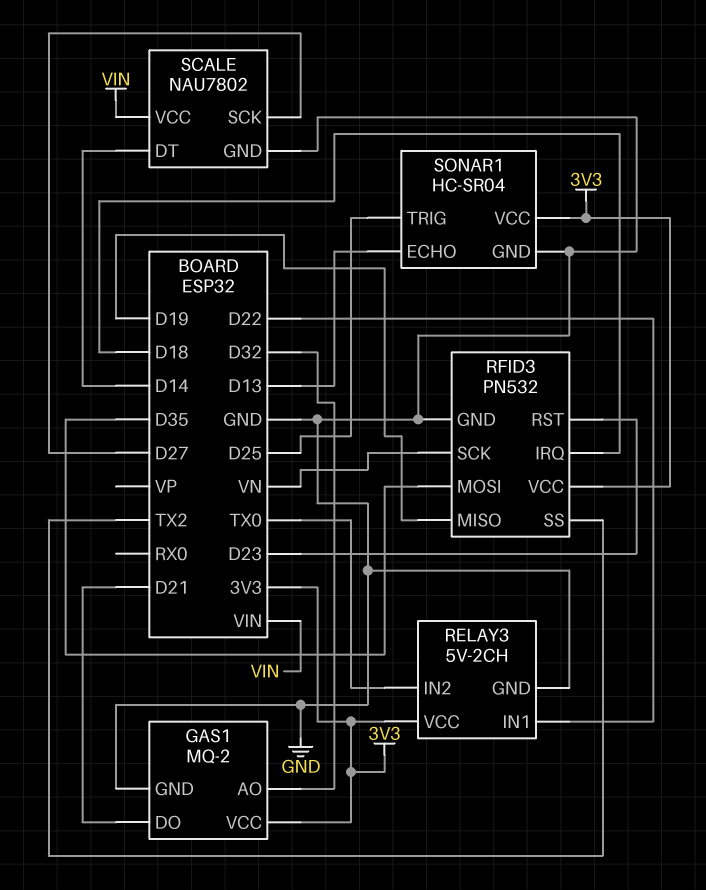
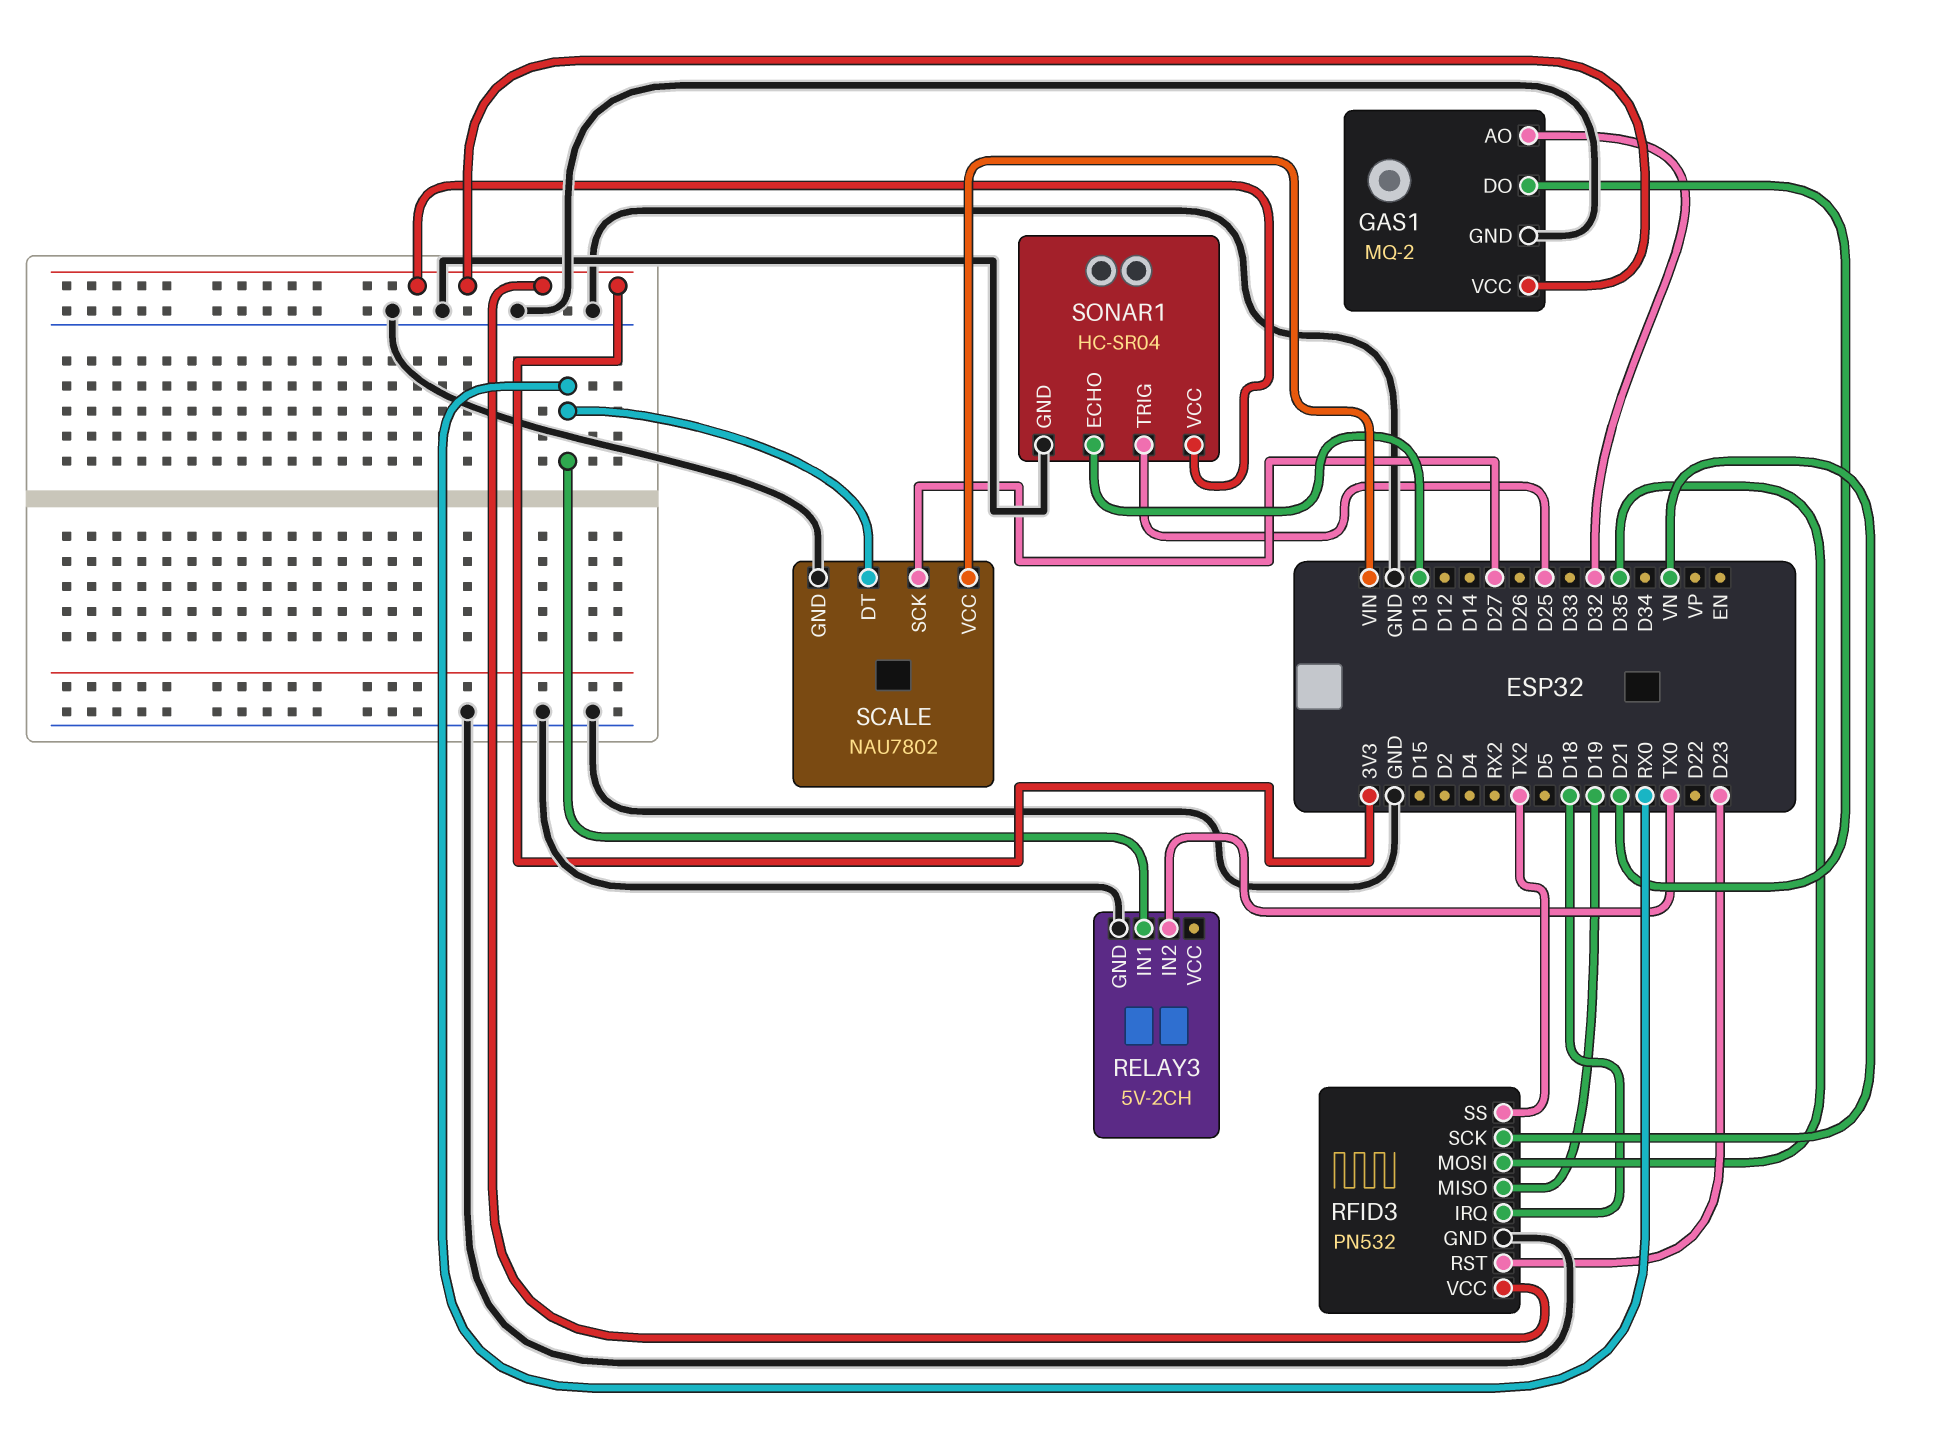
RELAY3 pin IN1: D22 -> RX0
RELAY3 pin VCC: 3V3 -> none
SCALE pin DT: D14 -> RX0

